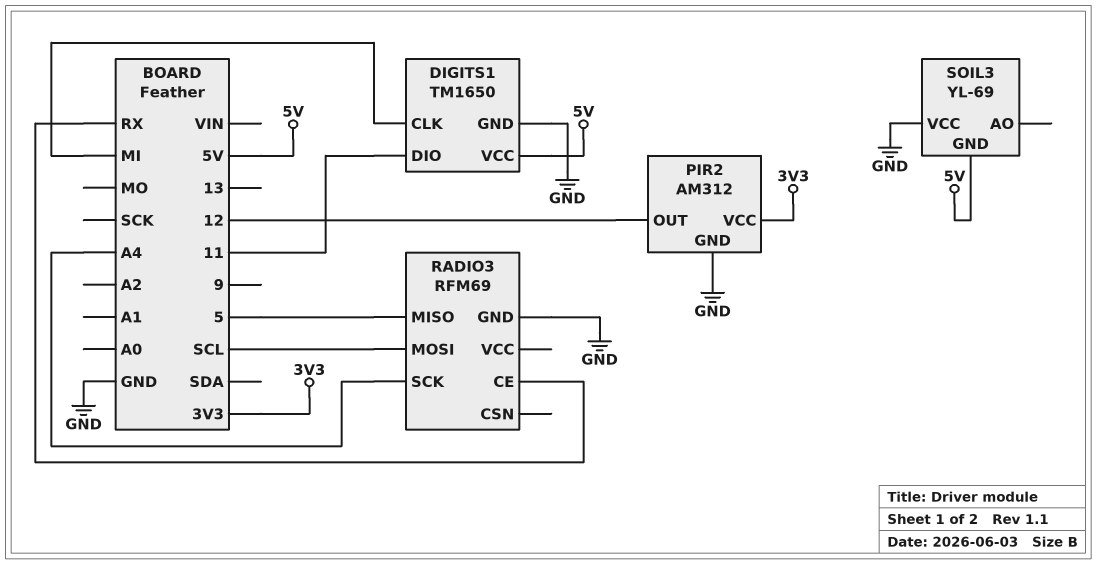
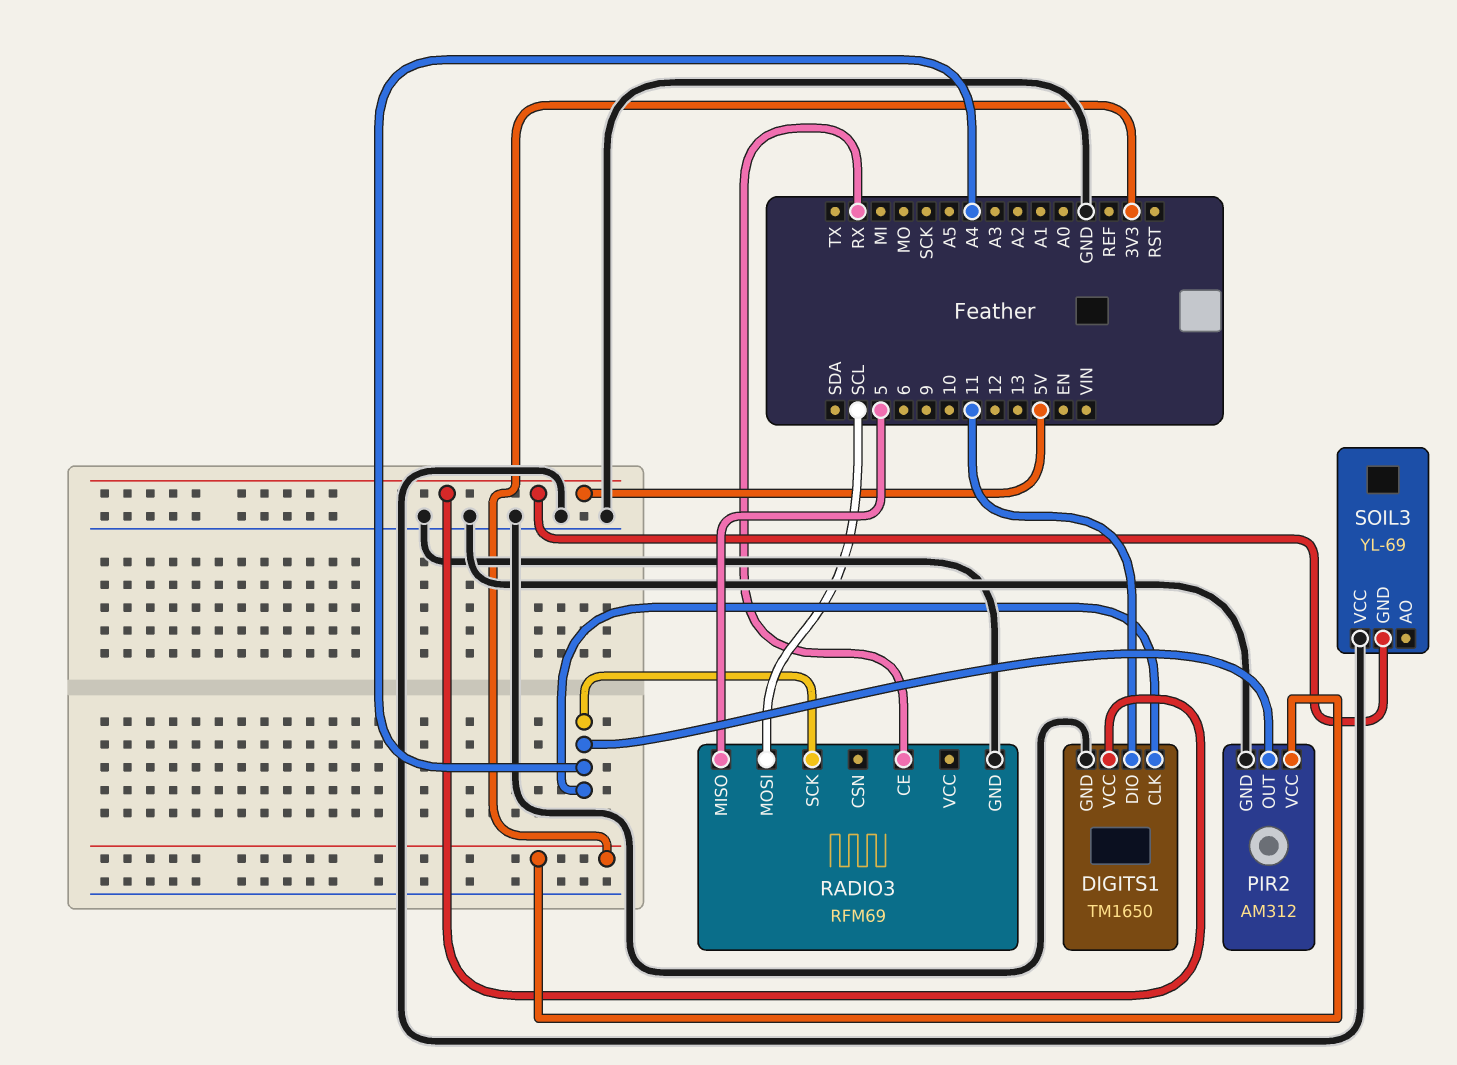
DIGITS1 pin CLK: MI -> A4
PIR2 pin OUT: 12 -> A4

